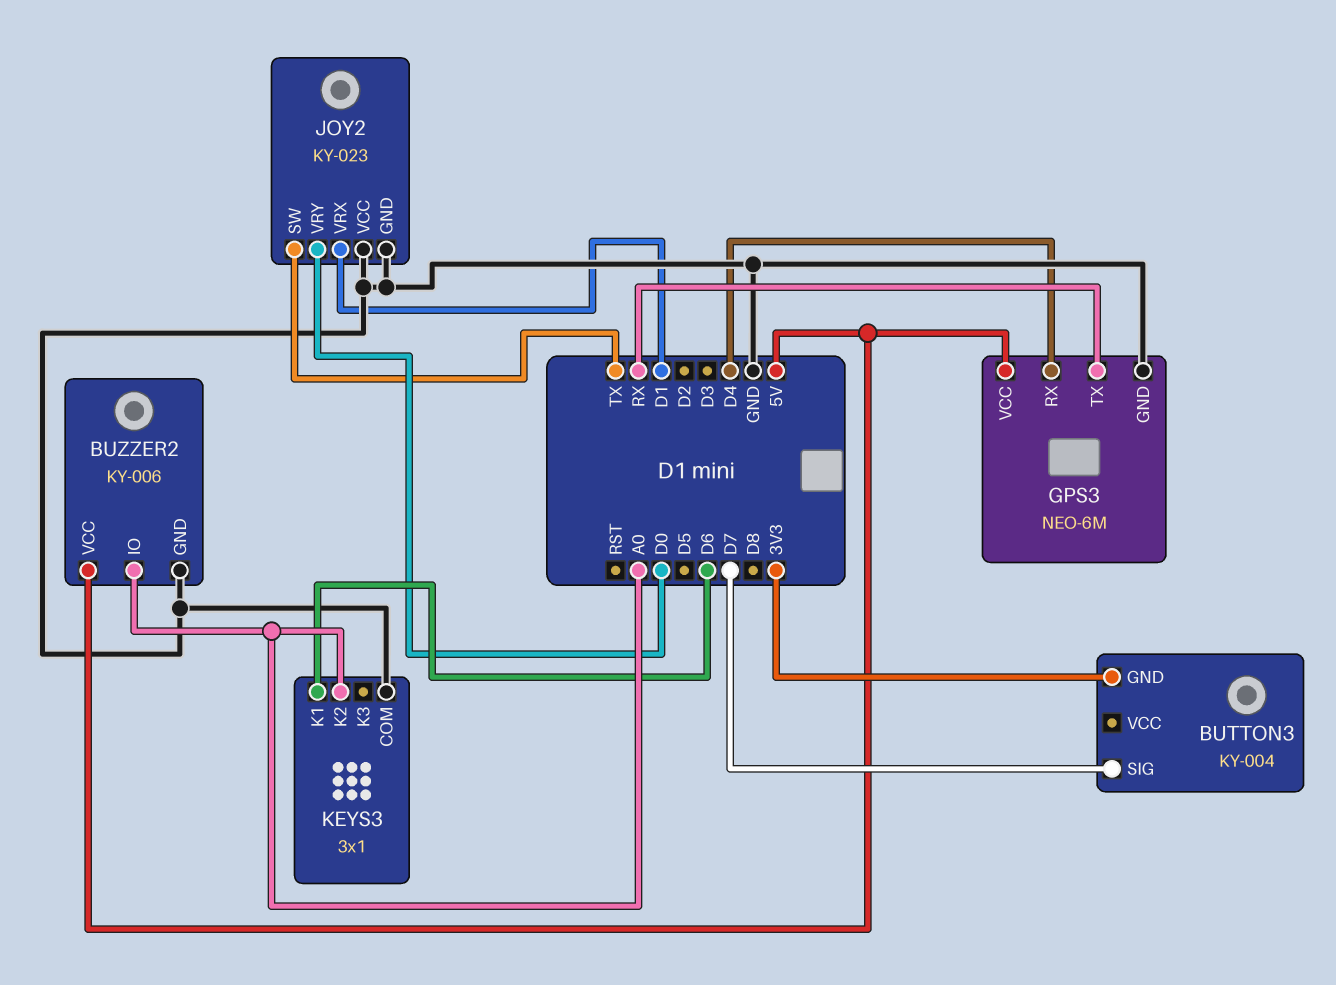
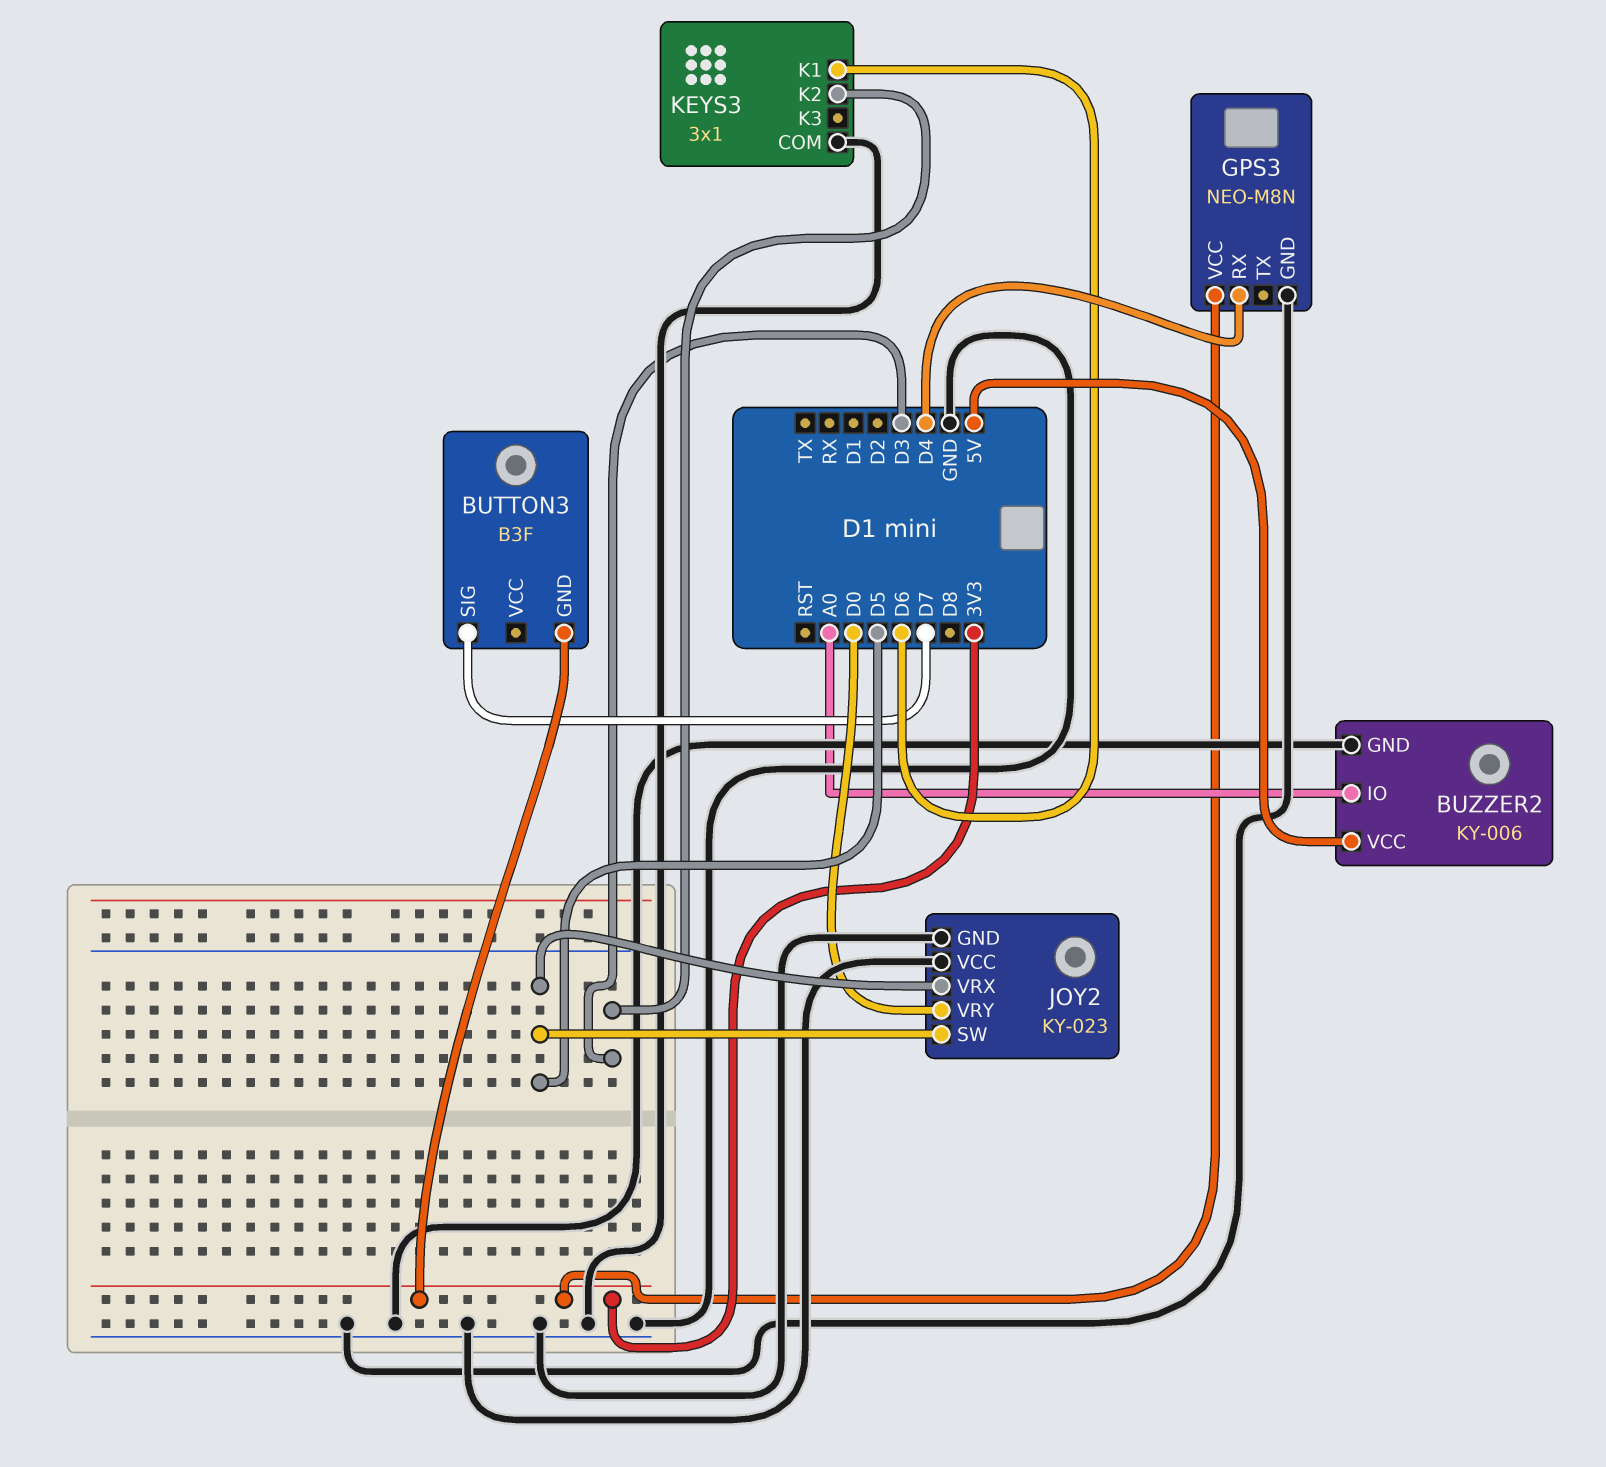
BUTTON3: KY-004 -> B3F
GPS3: NEO-6M -> NEO-M8N
GPS3 pin TX: RX -> none
GPS3 pin VCC: 5V -> 3V3
JOY2 pin SW: TX -> D5
JOY2 pin VRX: D1 -> D5
KEYS3 pin K2: A0 -> D3

